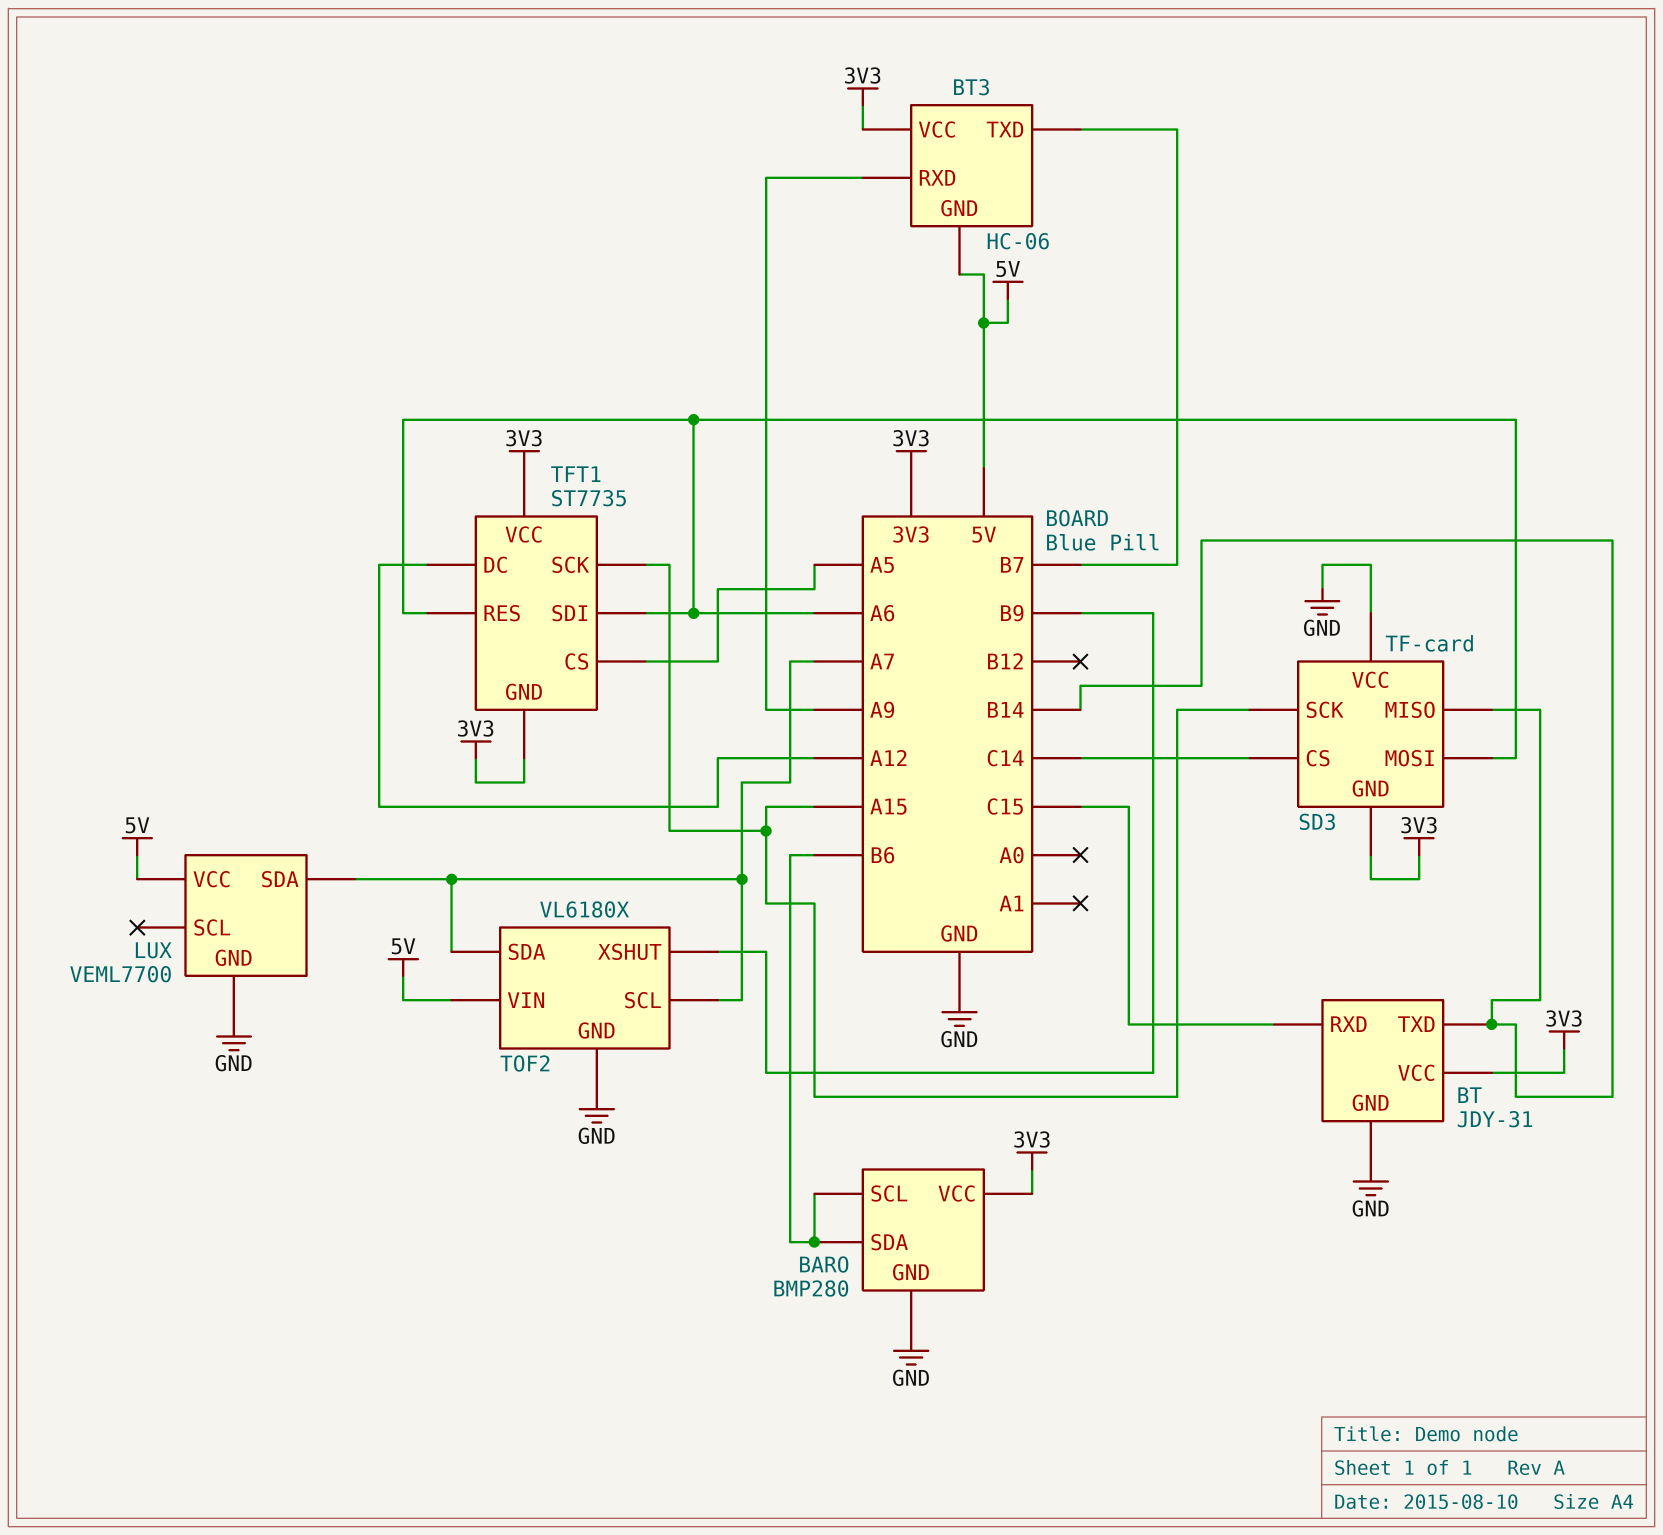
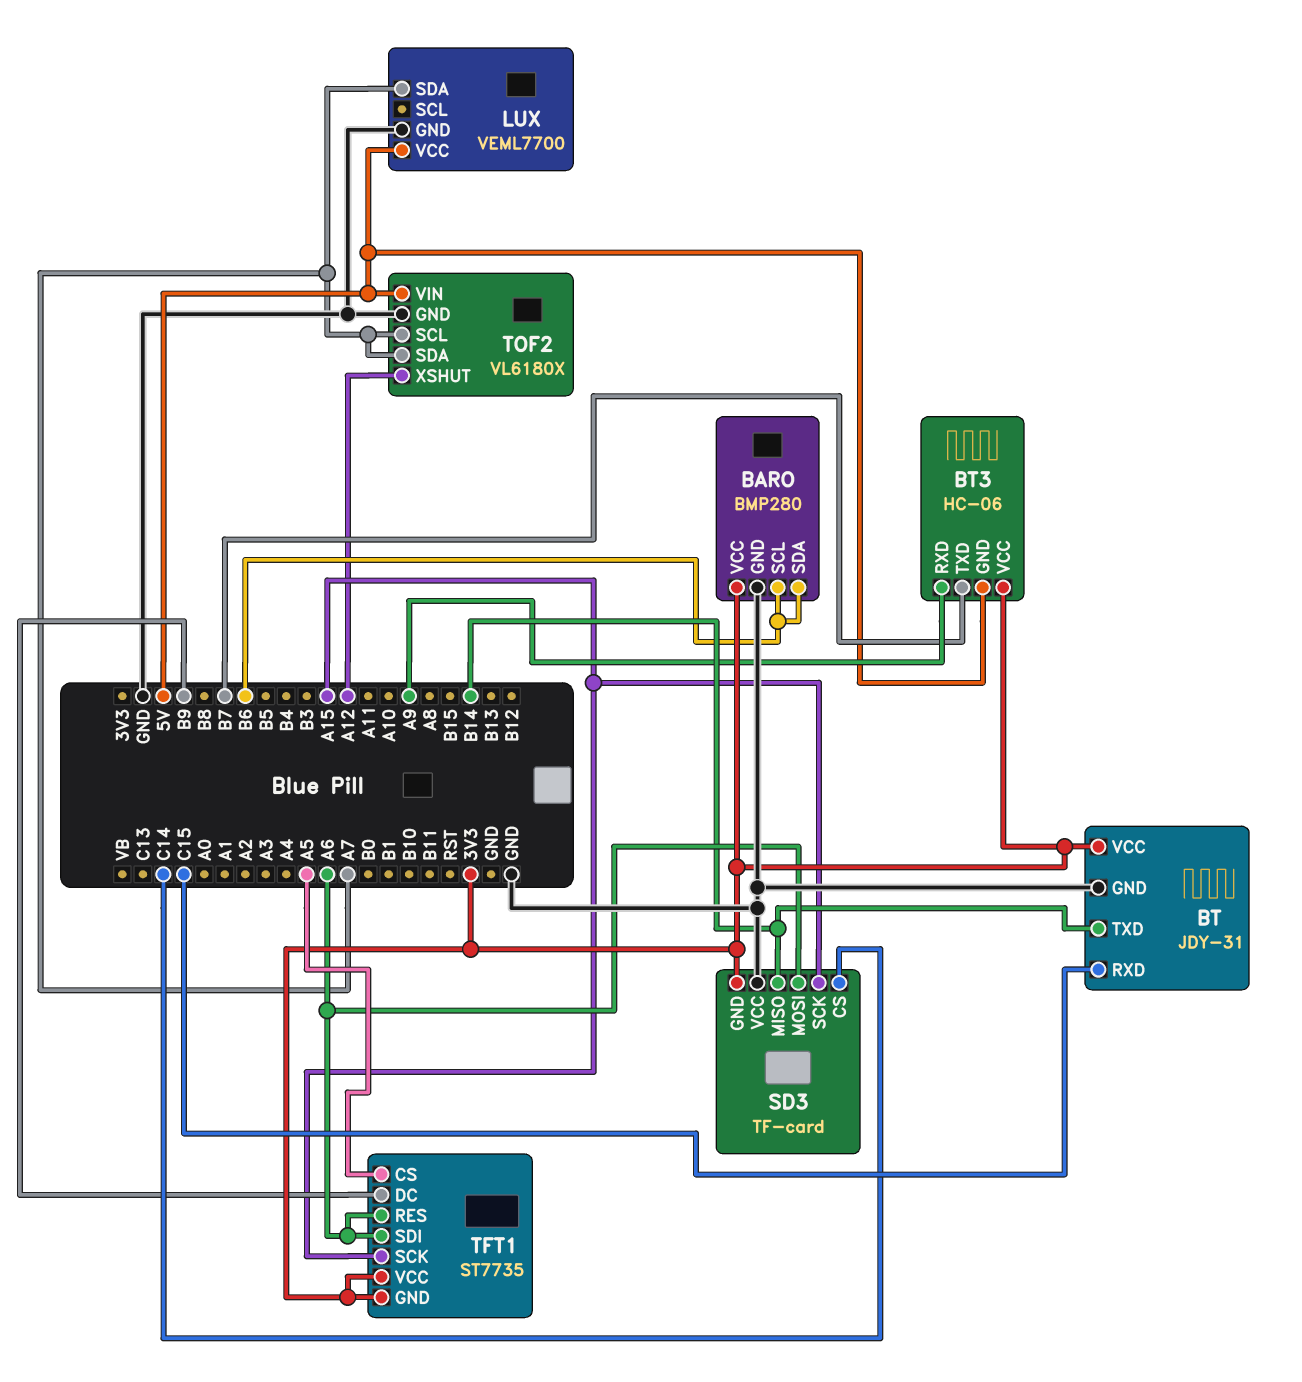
TFT1 pin DC: A12 -> B9
TOF2 pin XSHUT: B9 -> A12

